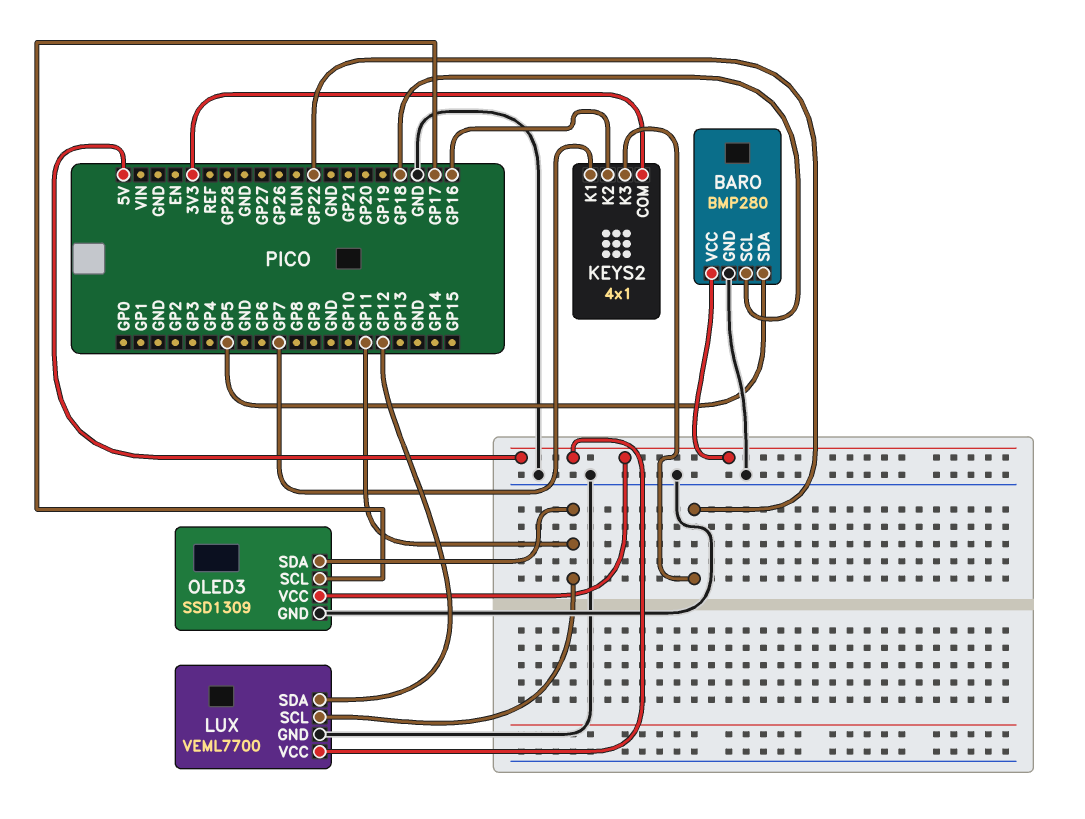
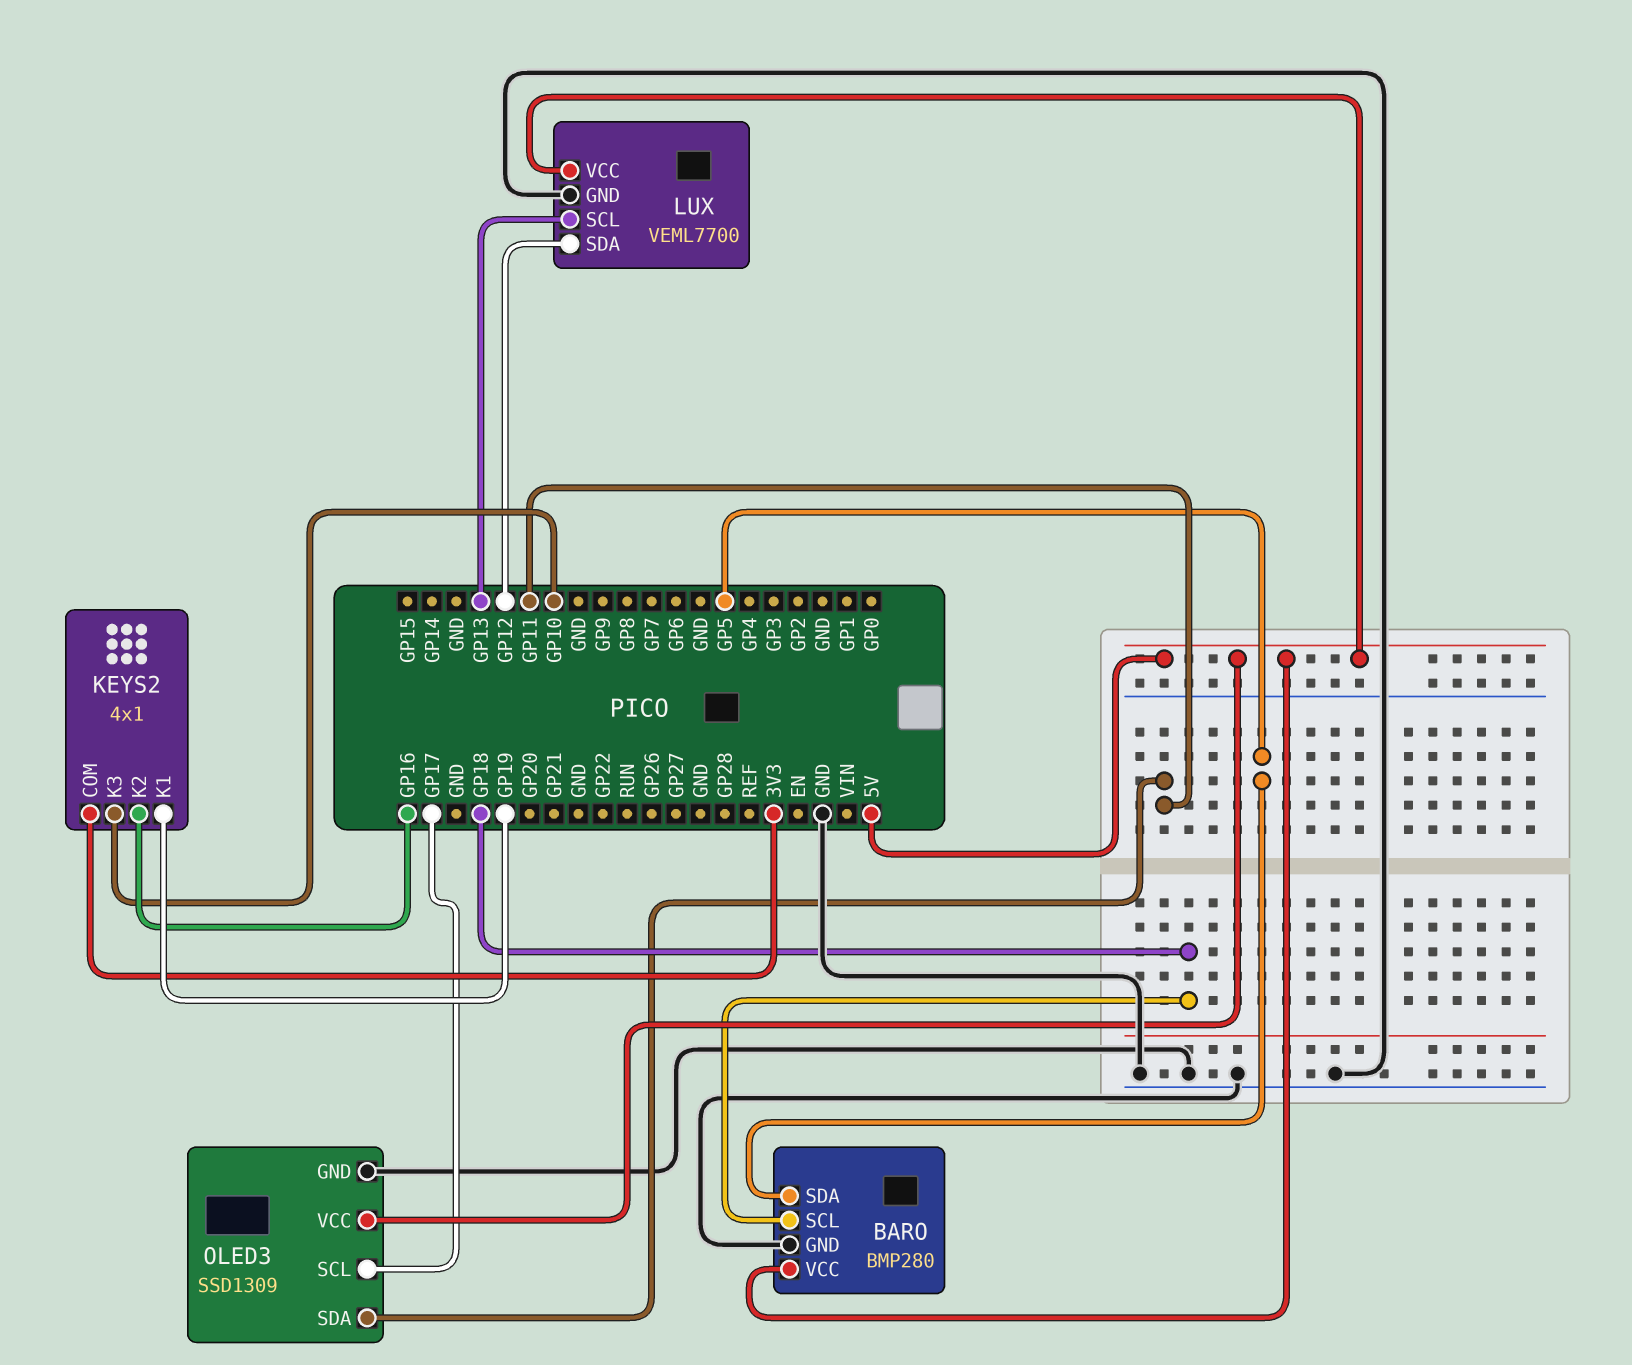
KEYS2 pin K1: GP7 -> GP19
KEYS2 pin K3: GP22 -> GP10
LUX pin SCL: GP11 -> GP13

